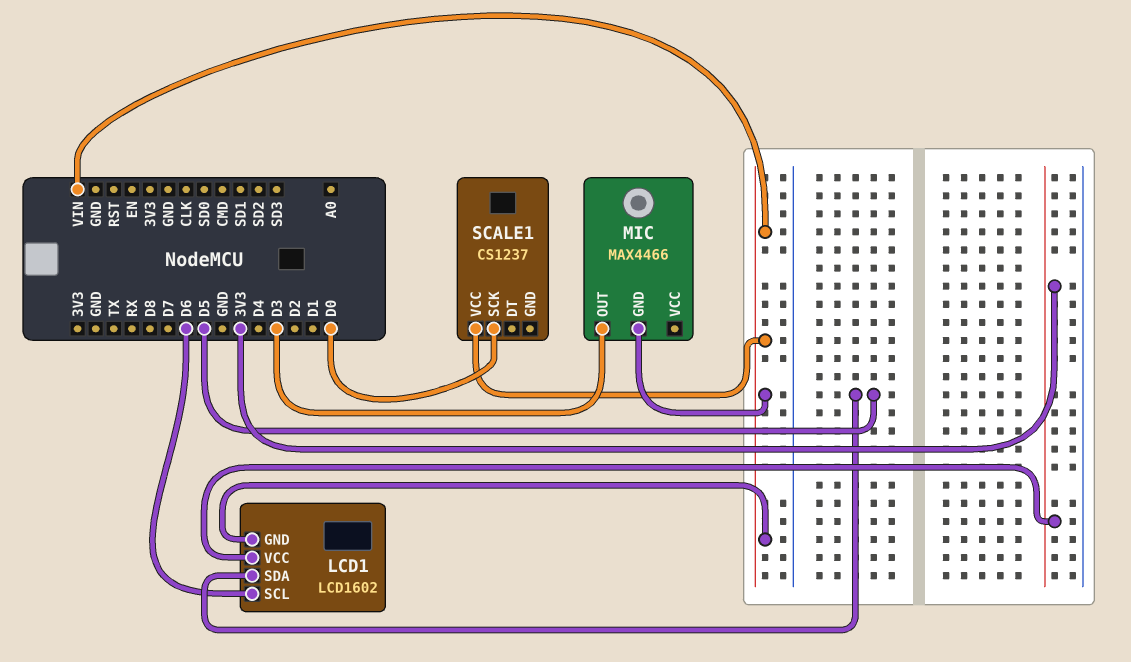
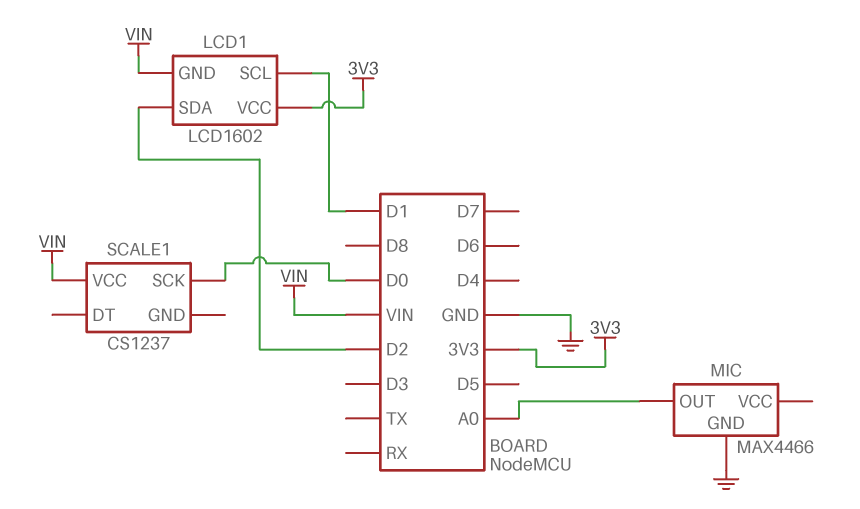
LCD1 pin SCL: D6 -> D1
LCD1 pin SDA: D5 -> D2
MIC pin GND: VIN -> GND
MIC pin OUT: D3 -> A0

